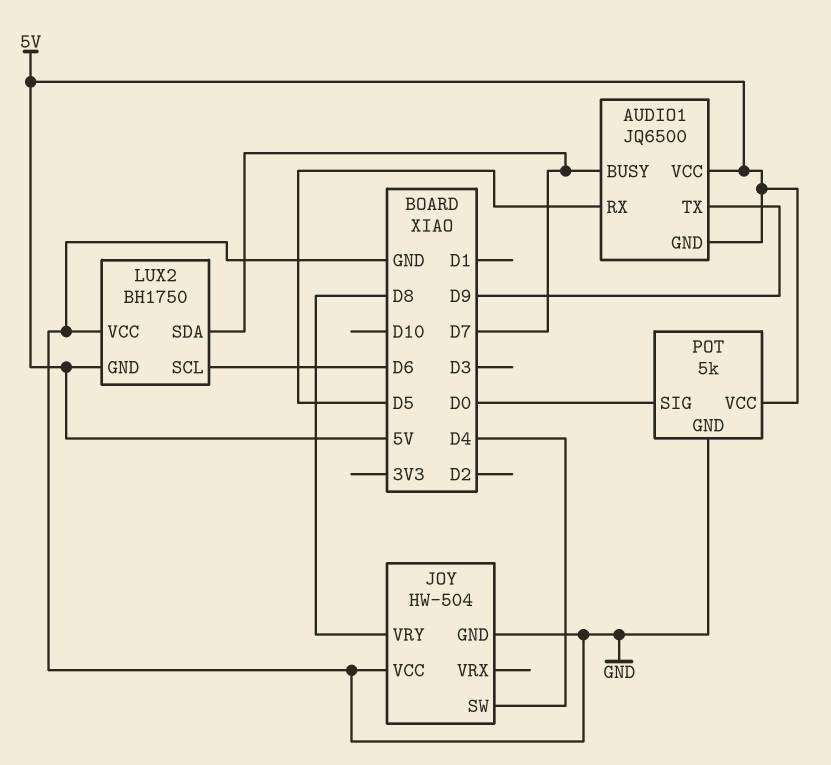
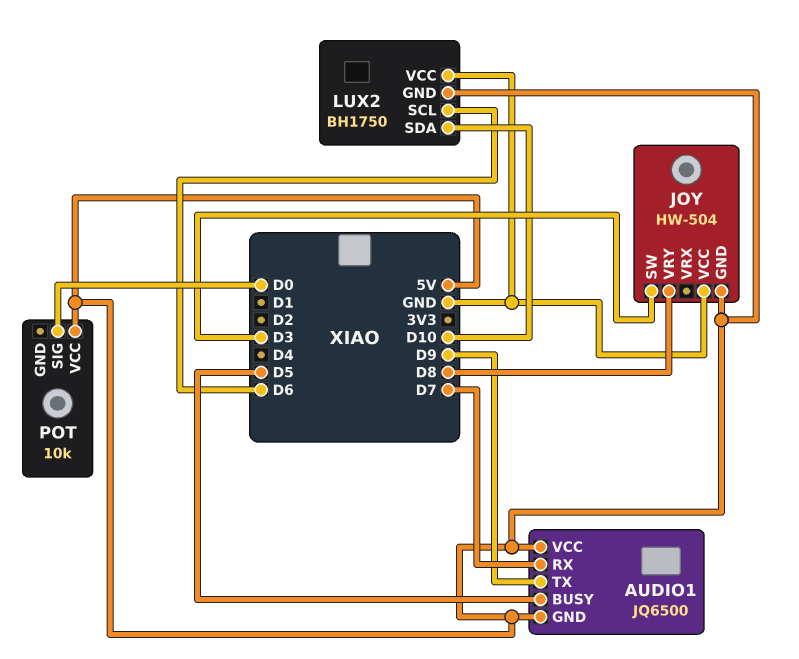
AUDIO1 pin BUSY: D7 -> D5
AUDIO1 pin RX: D5 -> D7
JOY pin GND: GND -> 5V
JOY pin SW: D4 -> D3
LUX2 pin SDA: D7 -> D10
POT: 5k -> 10k
POT pin GND: GND -> none

